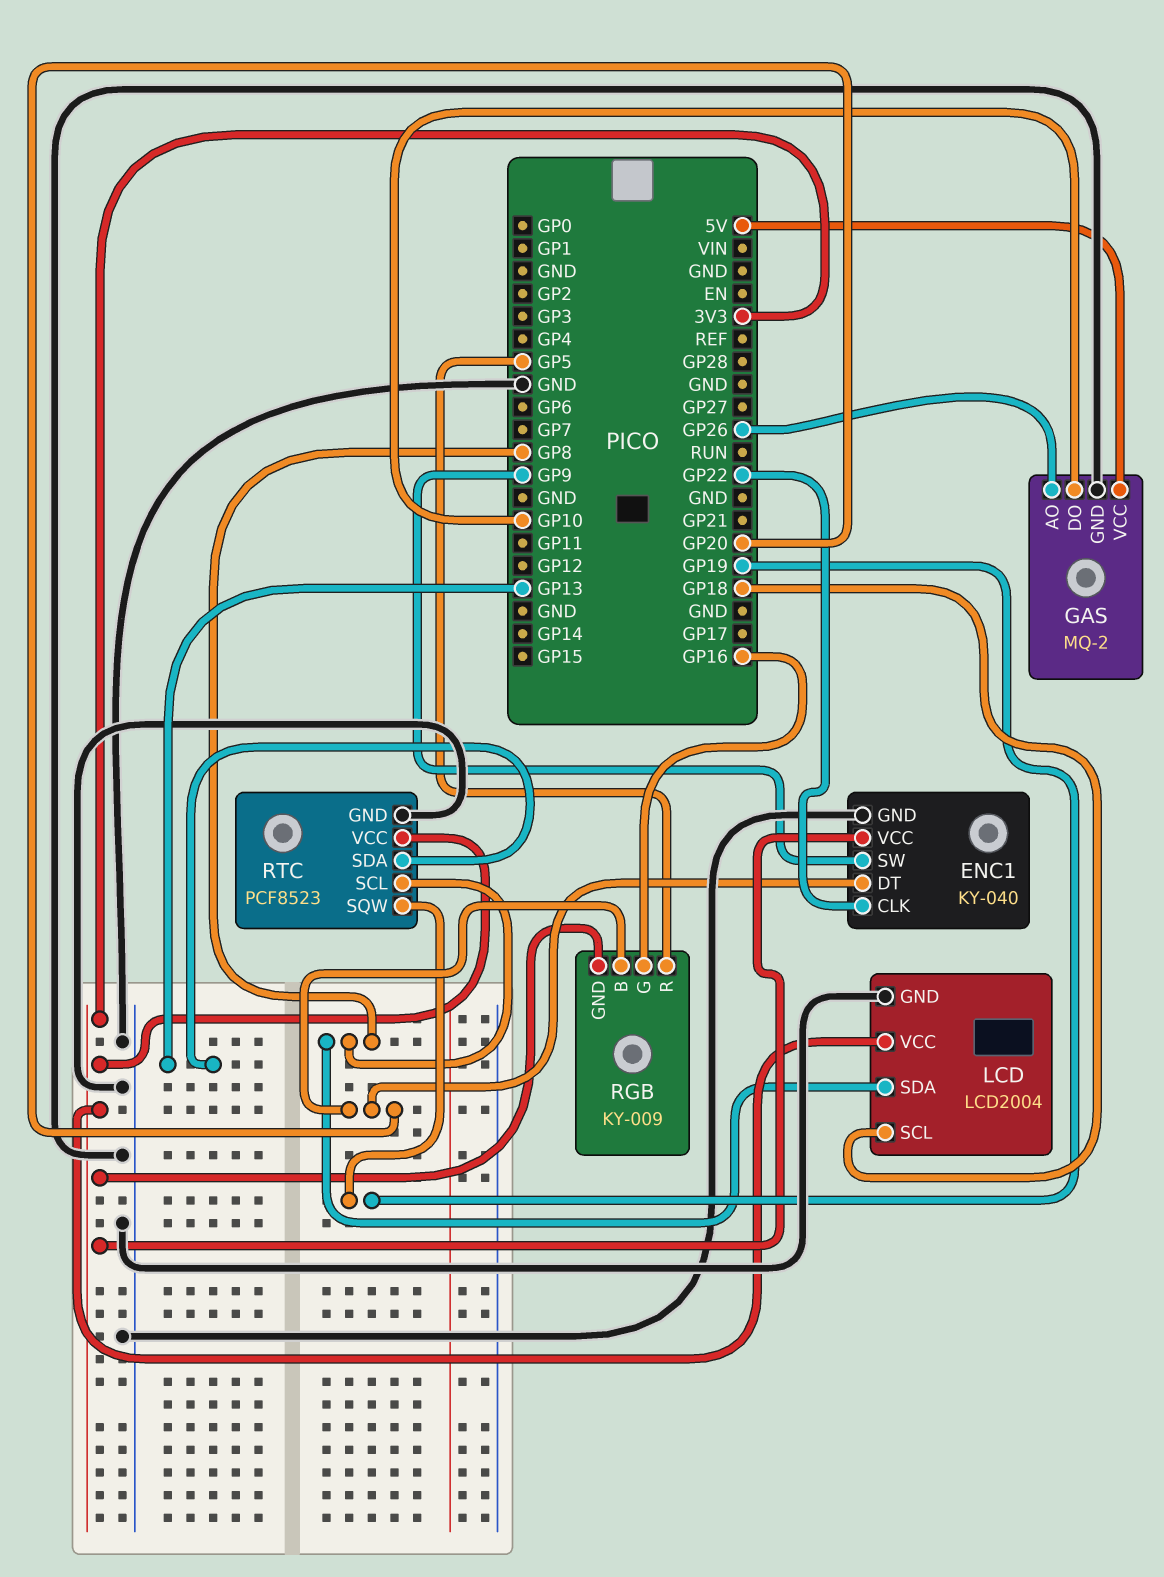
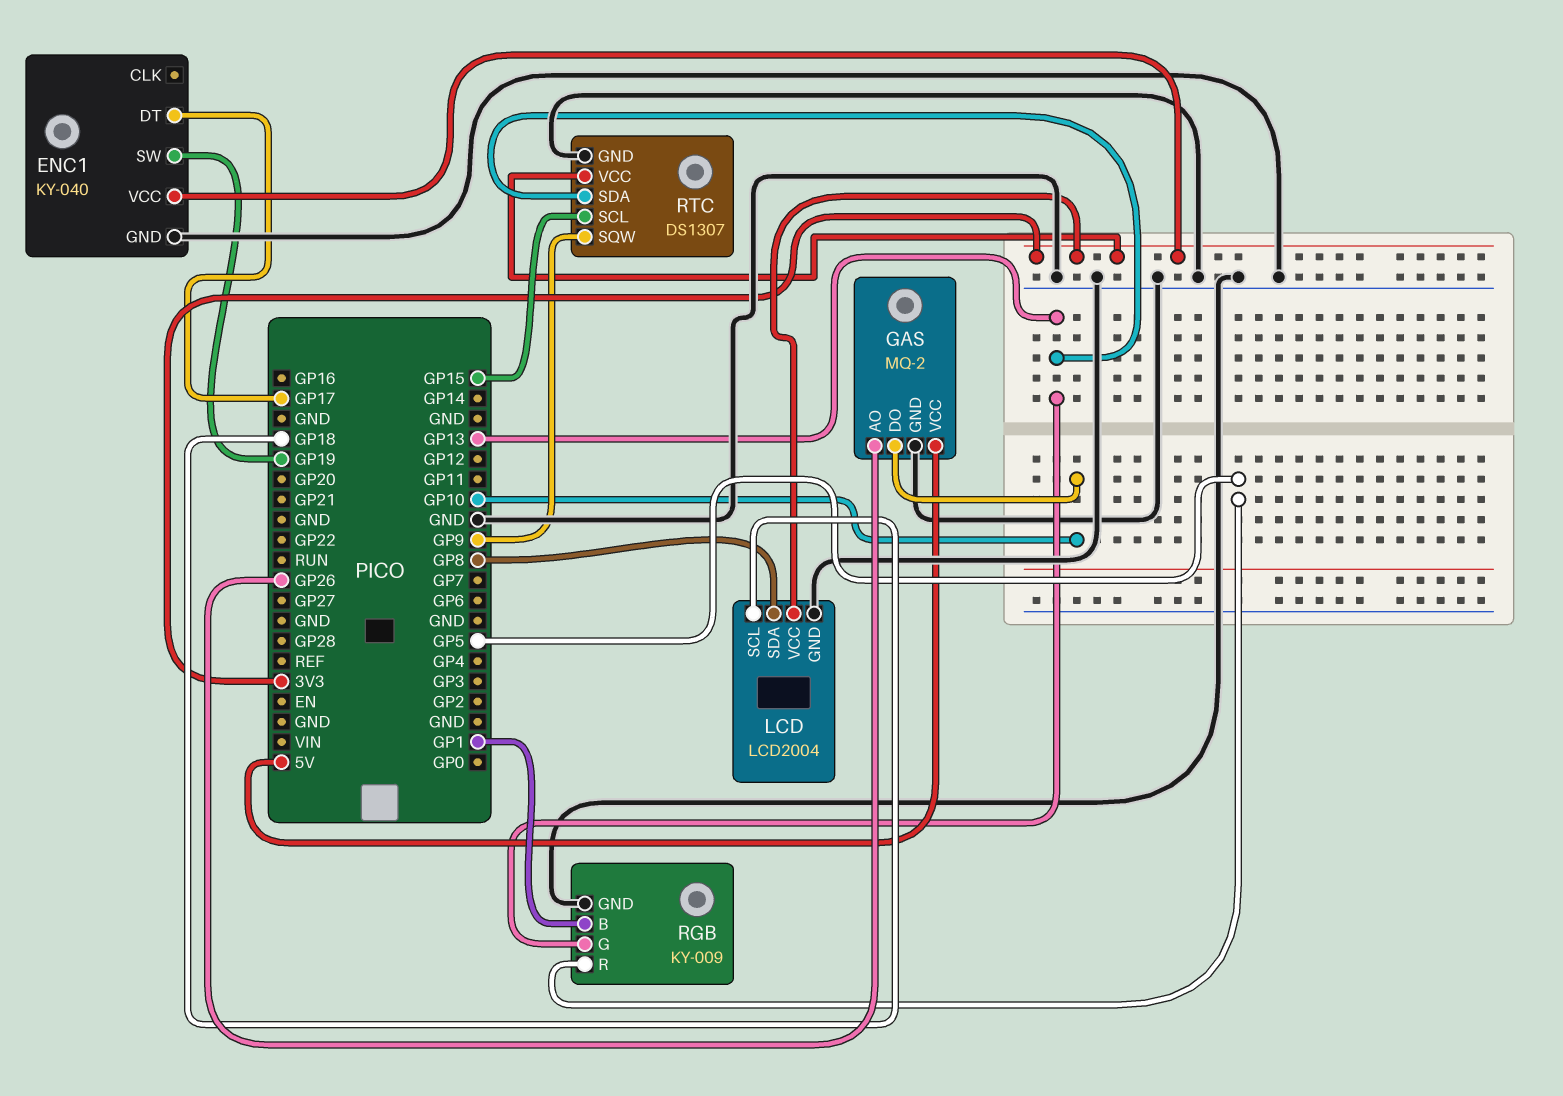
ENC1 pin CLK: GP22 -> none
ENC1 pin DT: GP20 -> GP17
ENC1 pin SW: GP9 -> GP19
RGB pin B: GP20 -> GP1
RGB pin G: GP16 -> GP13
RGB pin GND: 3V3 -> GND
RTC: PCF8523 -> DS1307
RTC pin SCL: GP8 -> GP15
RTC pin SQW: GP19 -> GP9

